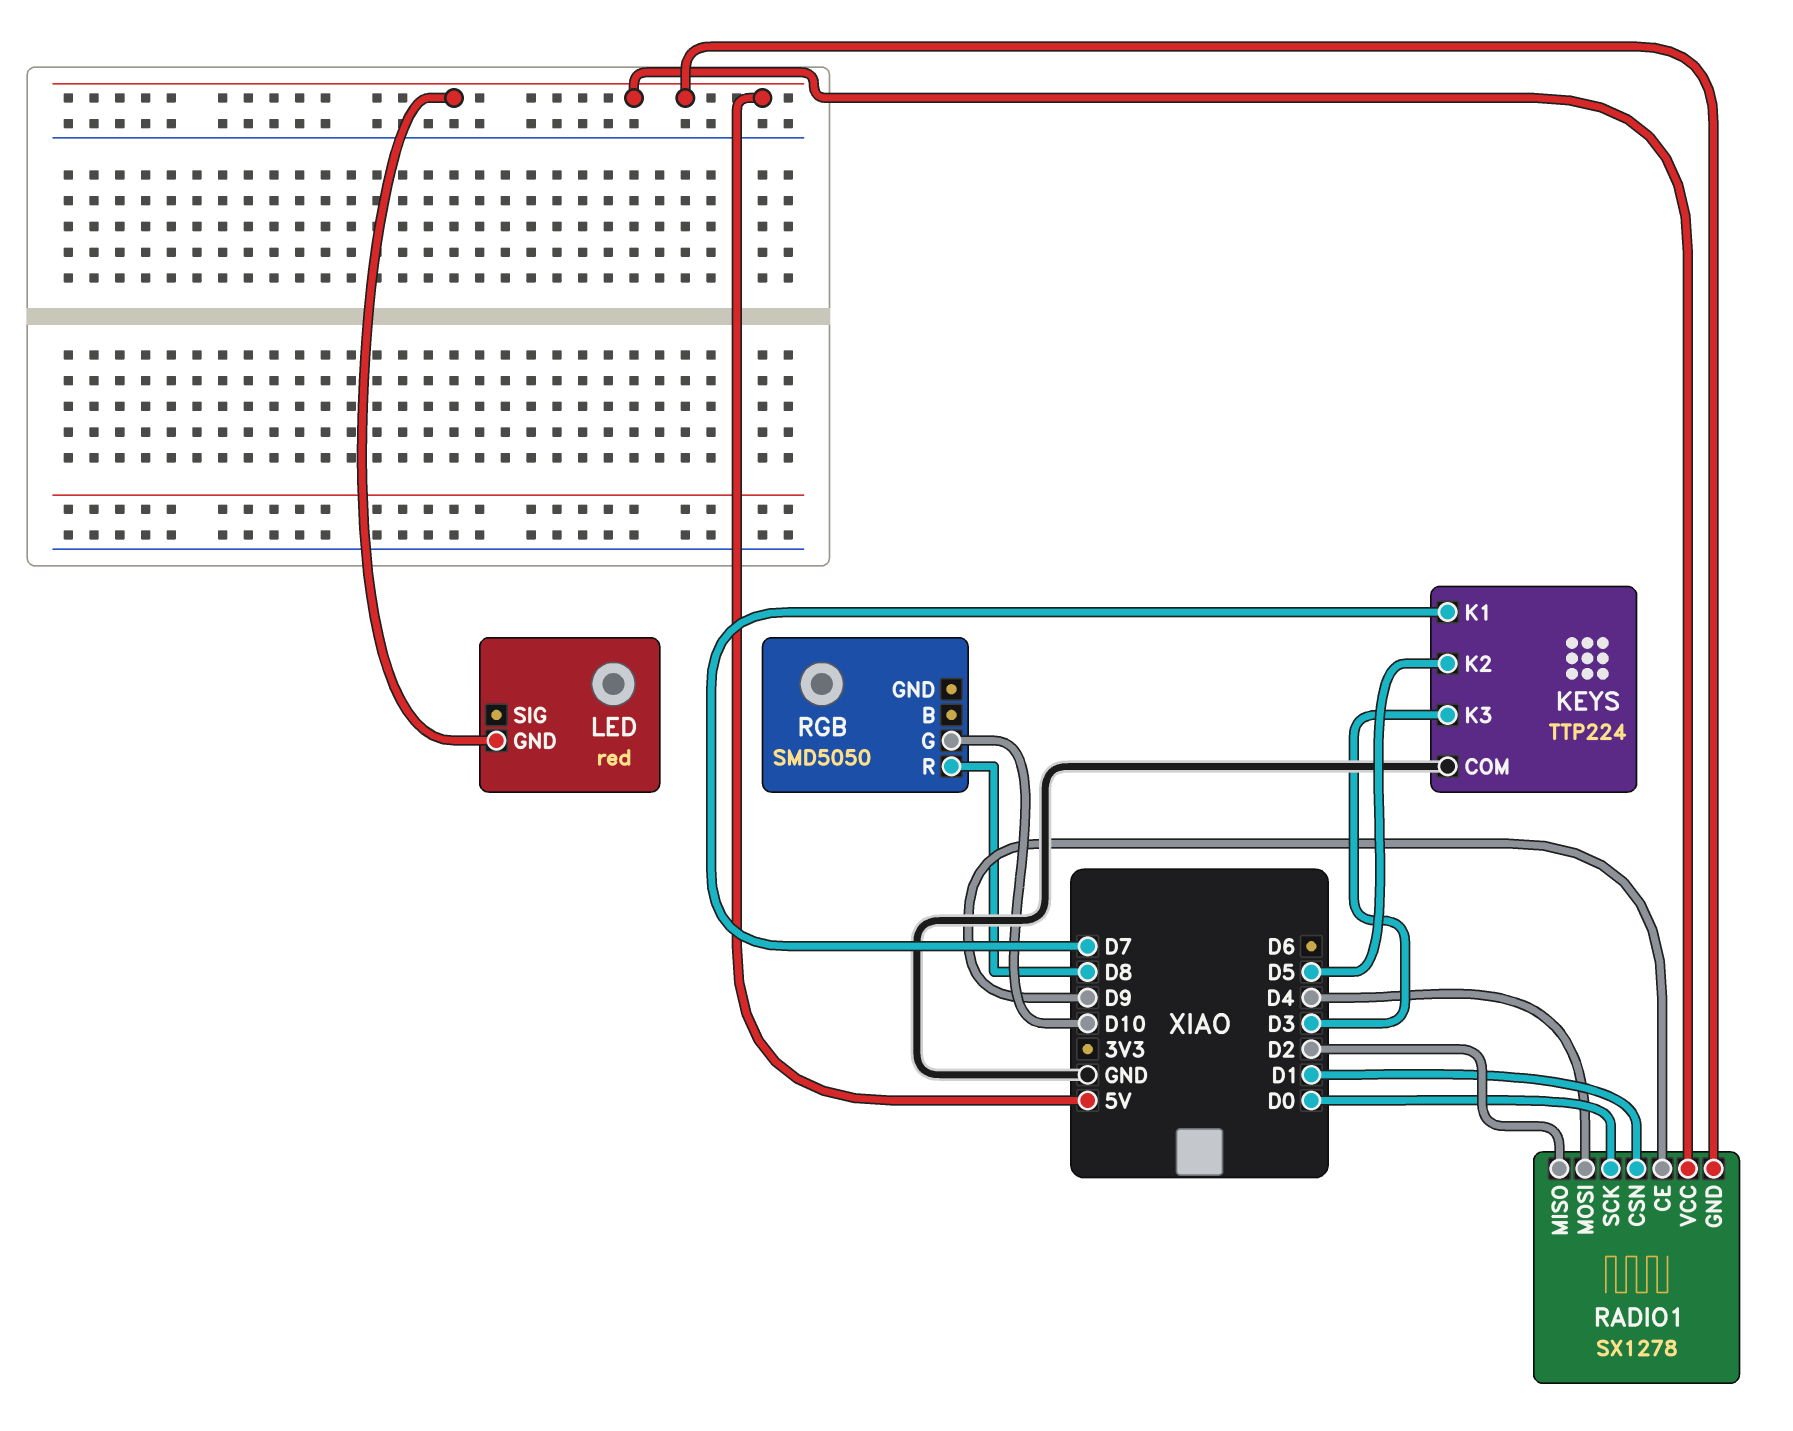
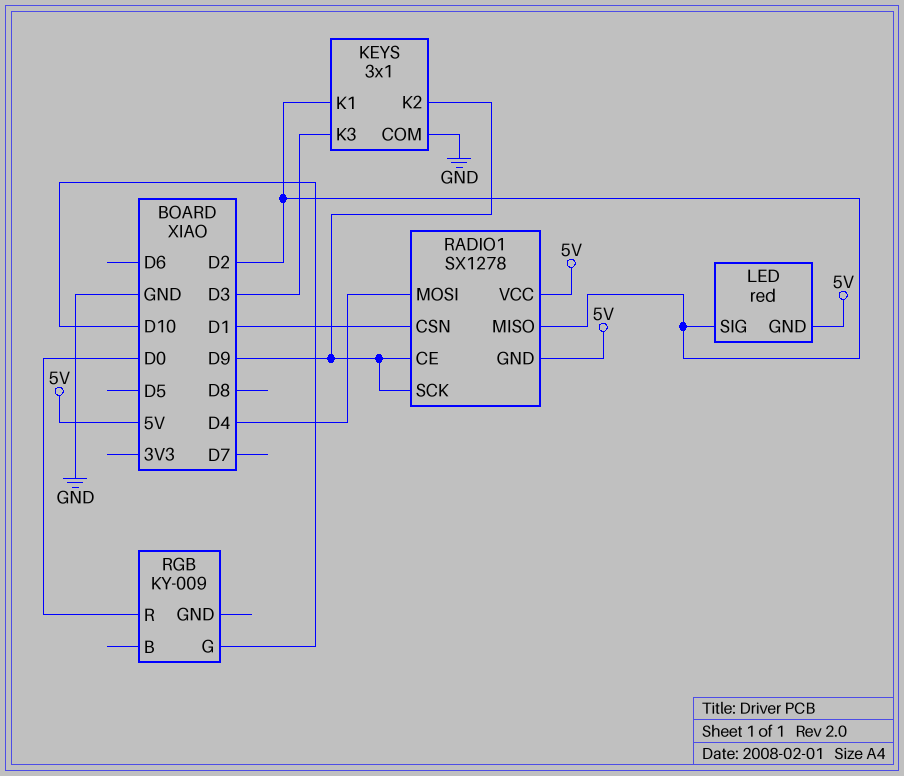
KEYS: TTP224 -> 3x1
KEYS pin K1: D7 -> D2
KEYS pin K2: D5 -> D9
LED pin SIG: none -> D2
RADIO1 pin SCK: D0 -> D9
RGB: SMD5050 -> KY-009
RGB pin R: D8 -> D0

